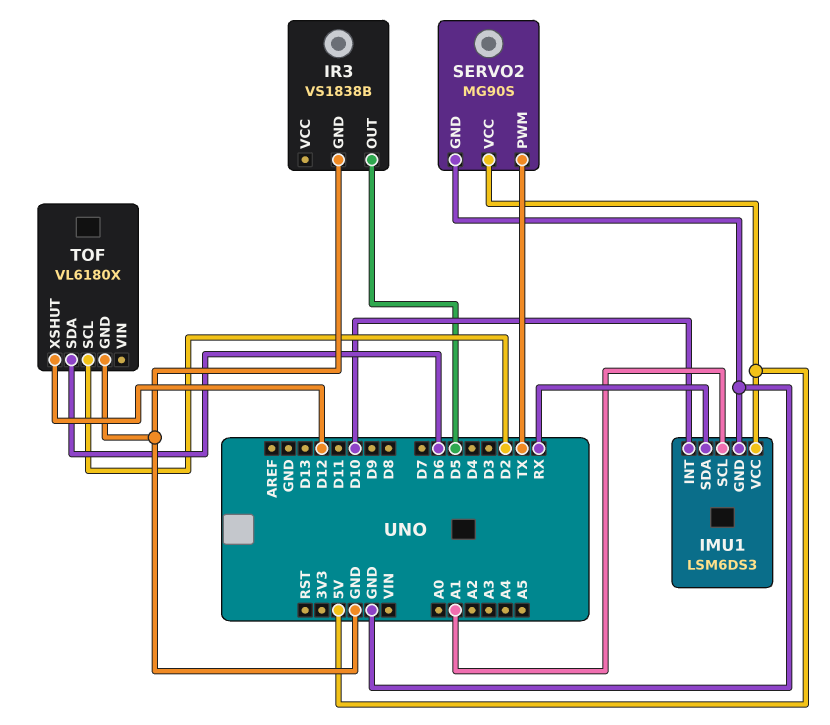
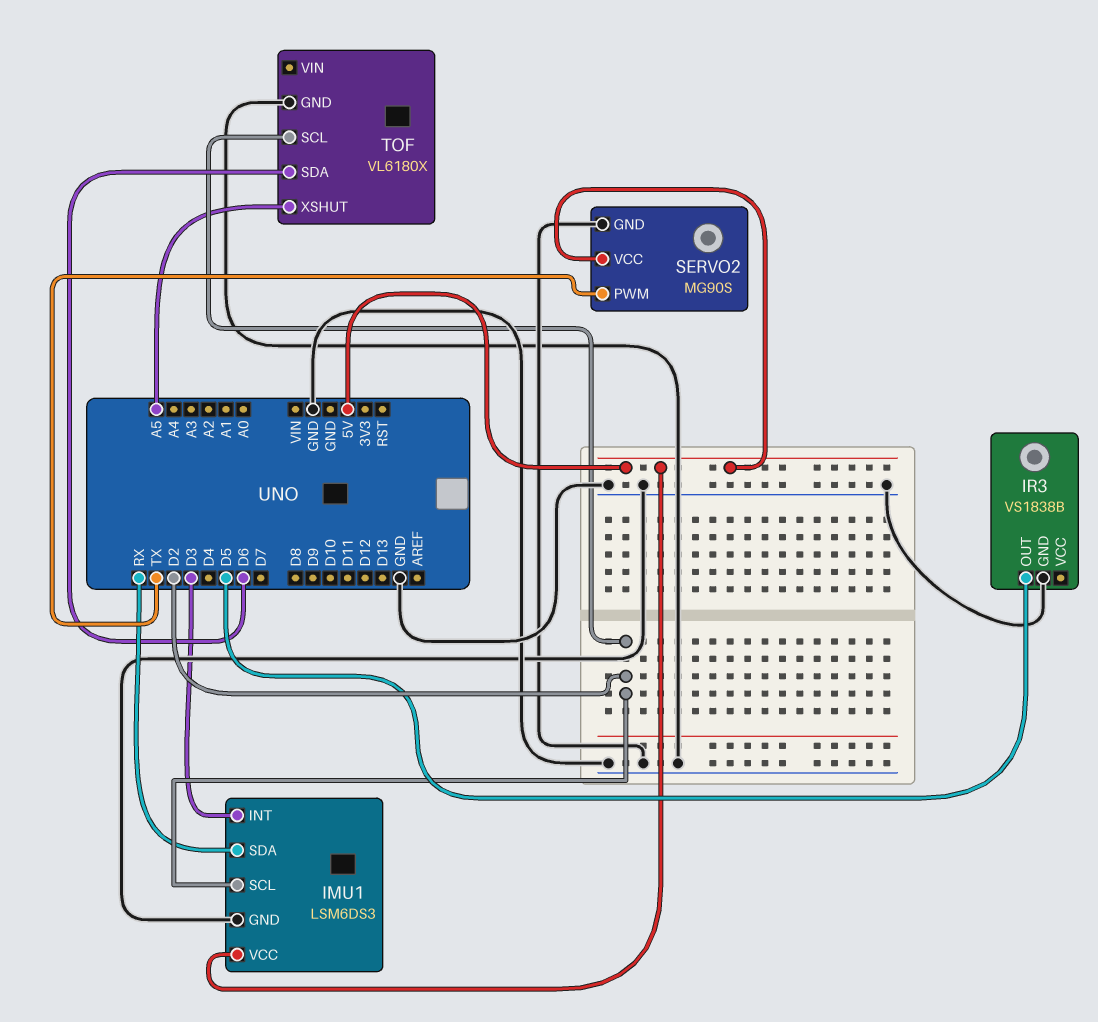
IMU1 pin INT: D10 -> D3
IMU1 pin SCL: A1 -> D2
TOF pin XSHUT: D12 -> A5

